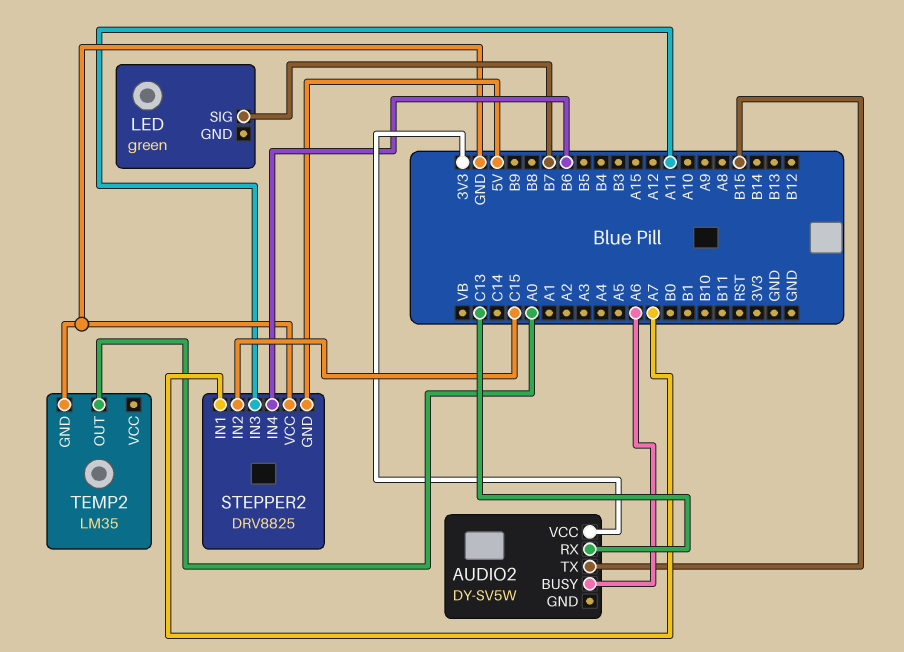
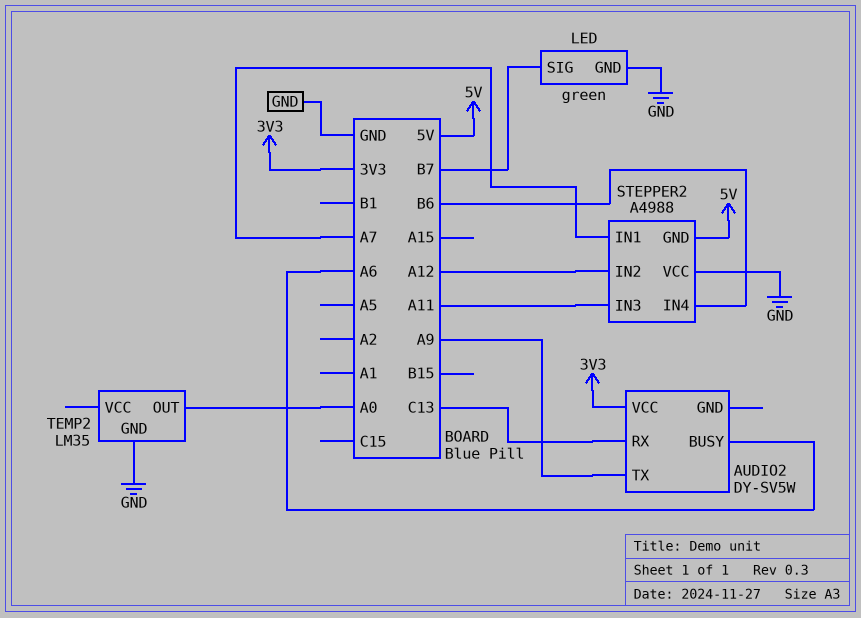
AUDIO2 pin TX: B15 -> A9
LED pin GND: none -> GND
STEPPER2: DRV8825 -> A4988
STEPPER2 pin IN2: C15 -> A12

